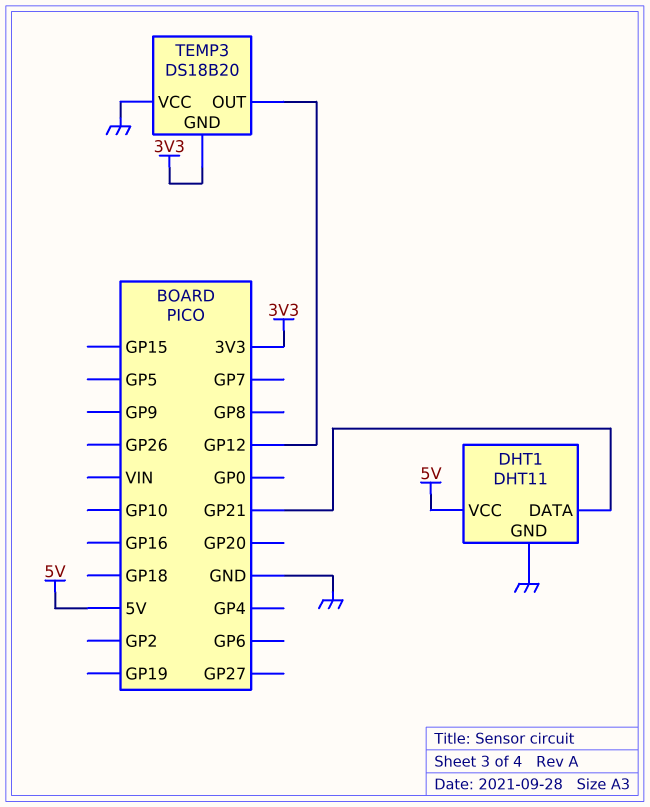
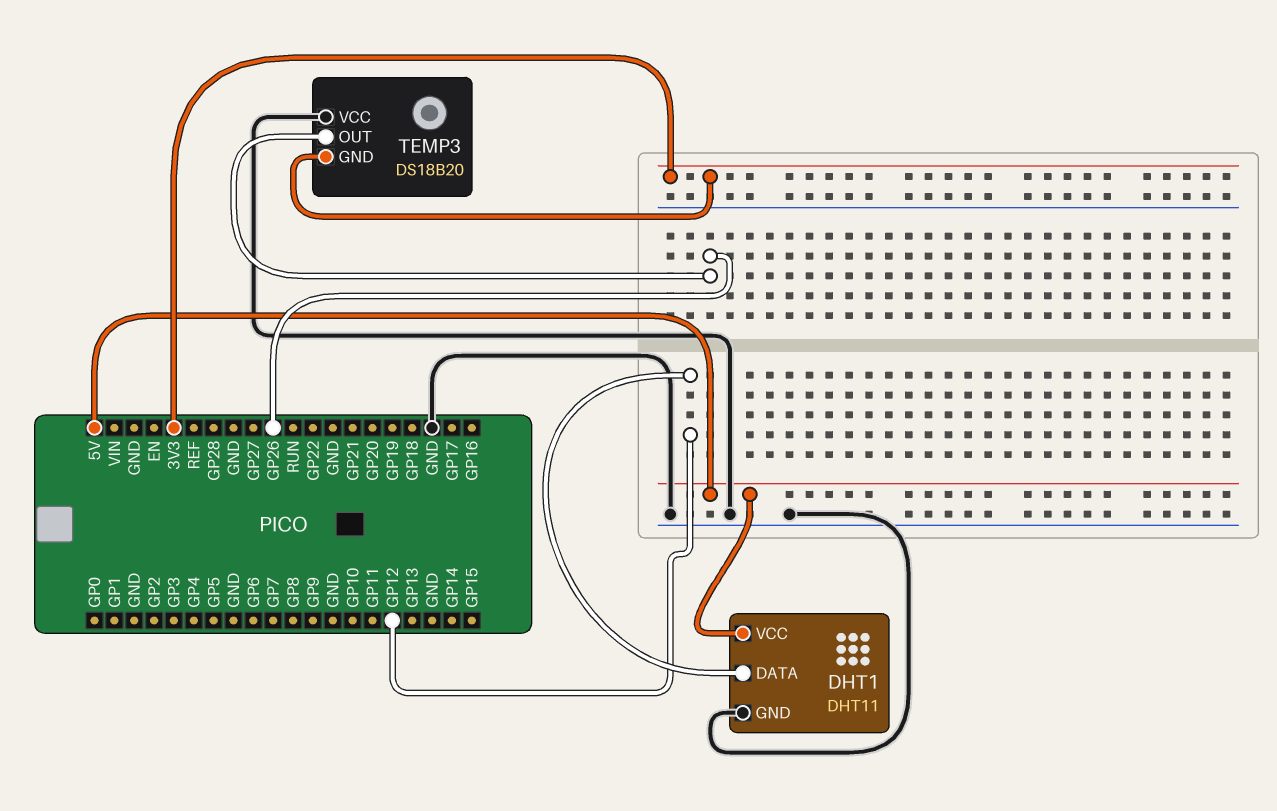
DHT1 pin DATA: GP21 -> GP12
TEMP3 pin OUT: GP12 -> GP26

